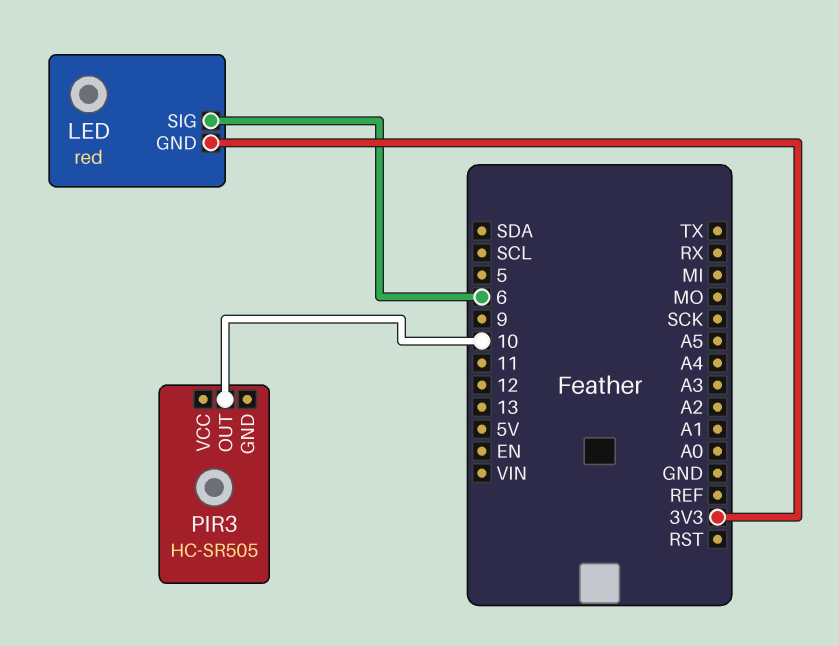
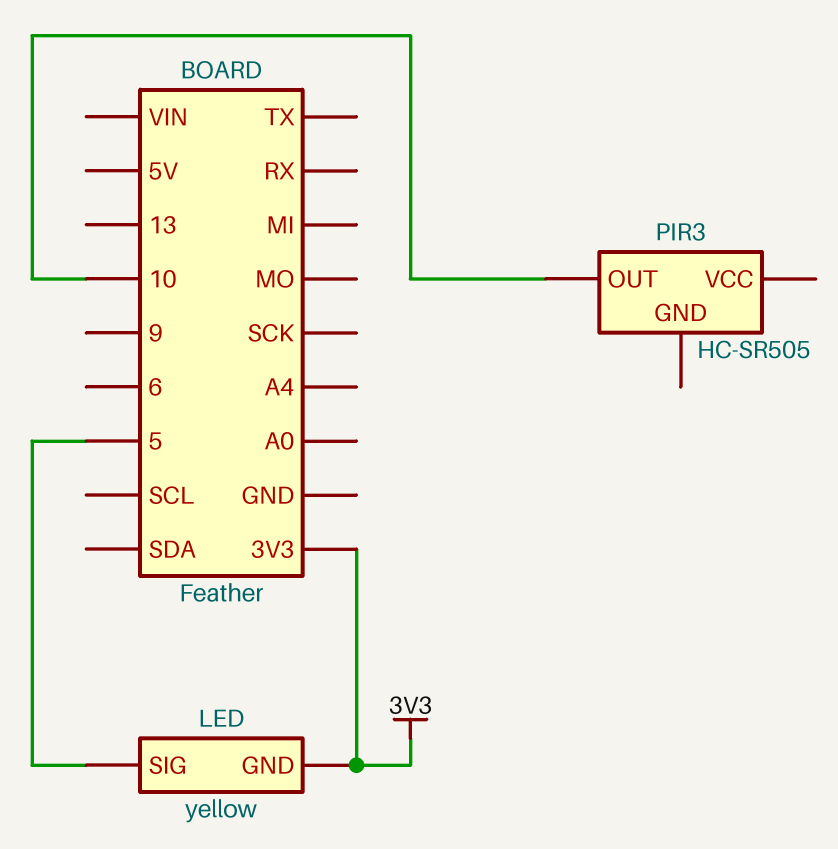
LED: red -> yellow
LED pin SIG: 6 -> 5

